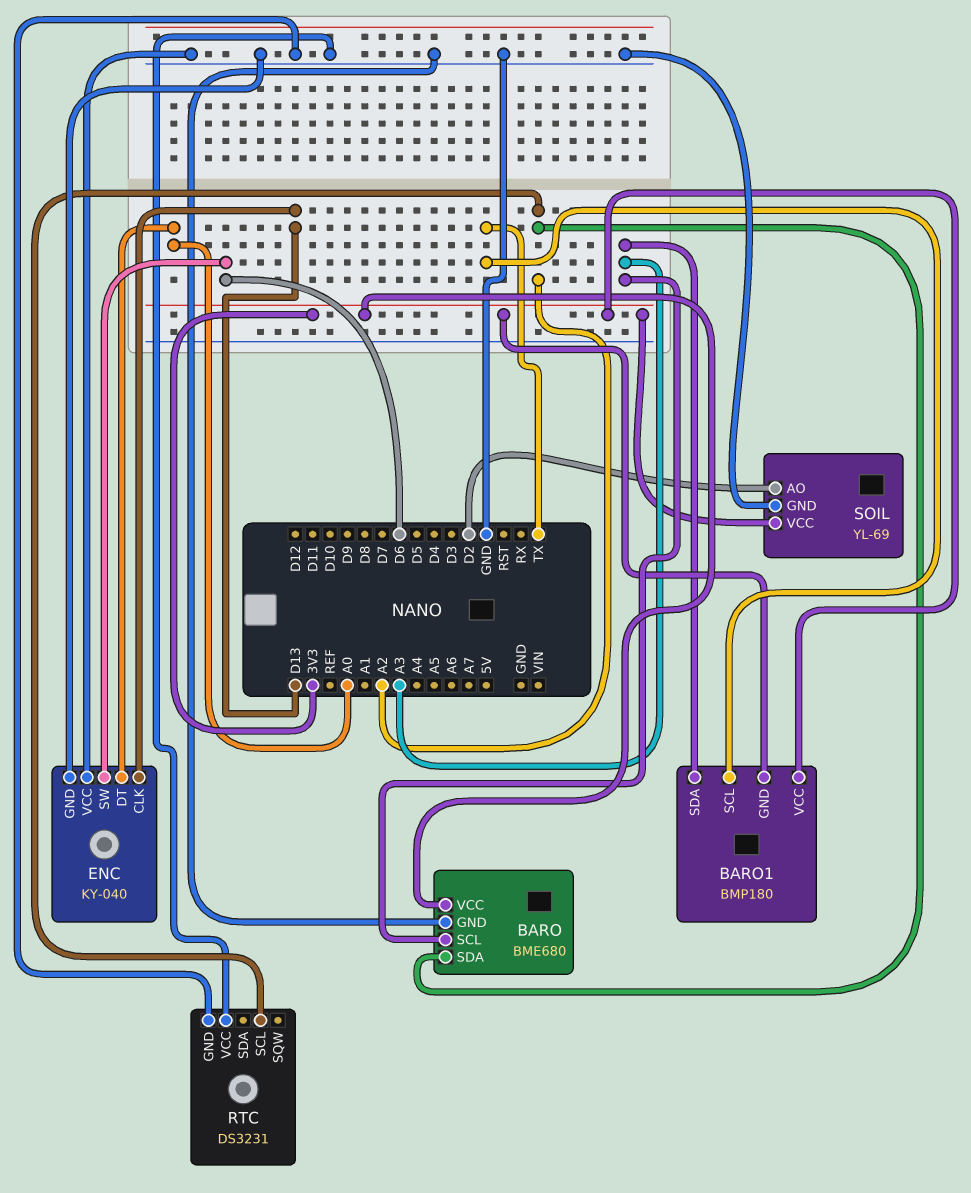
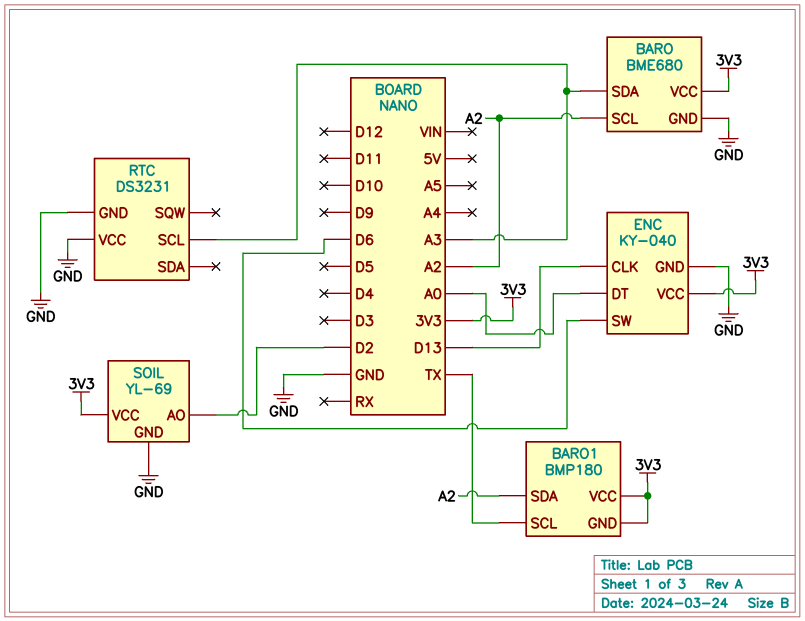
BARO pin SCL: A3 -> A2
BARO pin SDA: A2 -> A3
BARO1 pin SDA: A3 -> A2
ENC pin VCC: GND -> 3V3
RTC pin SCL: A2 -> A3

